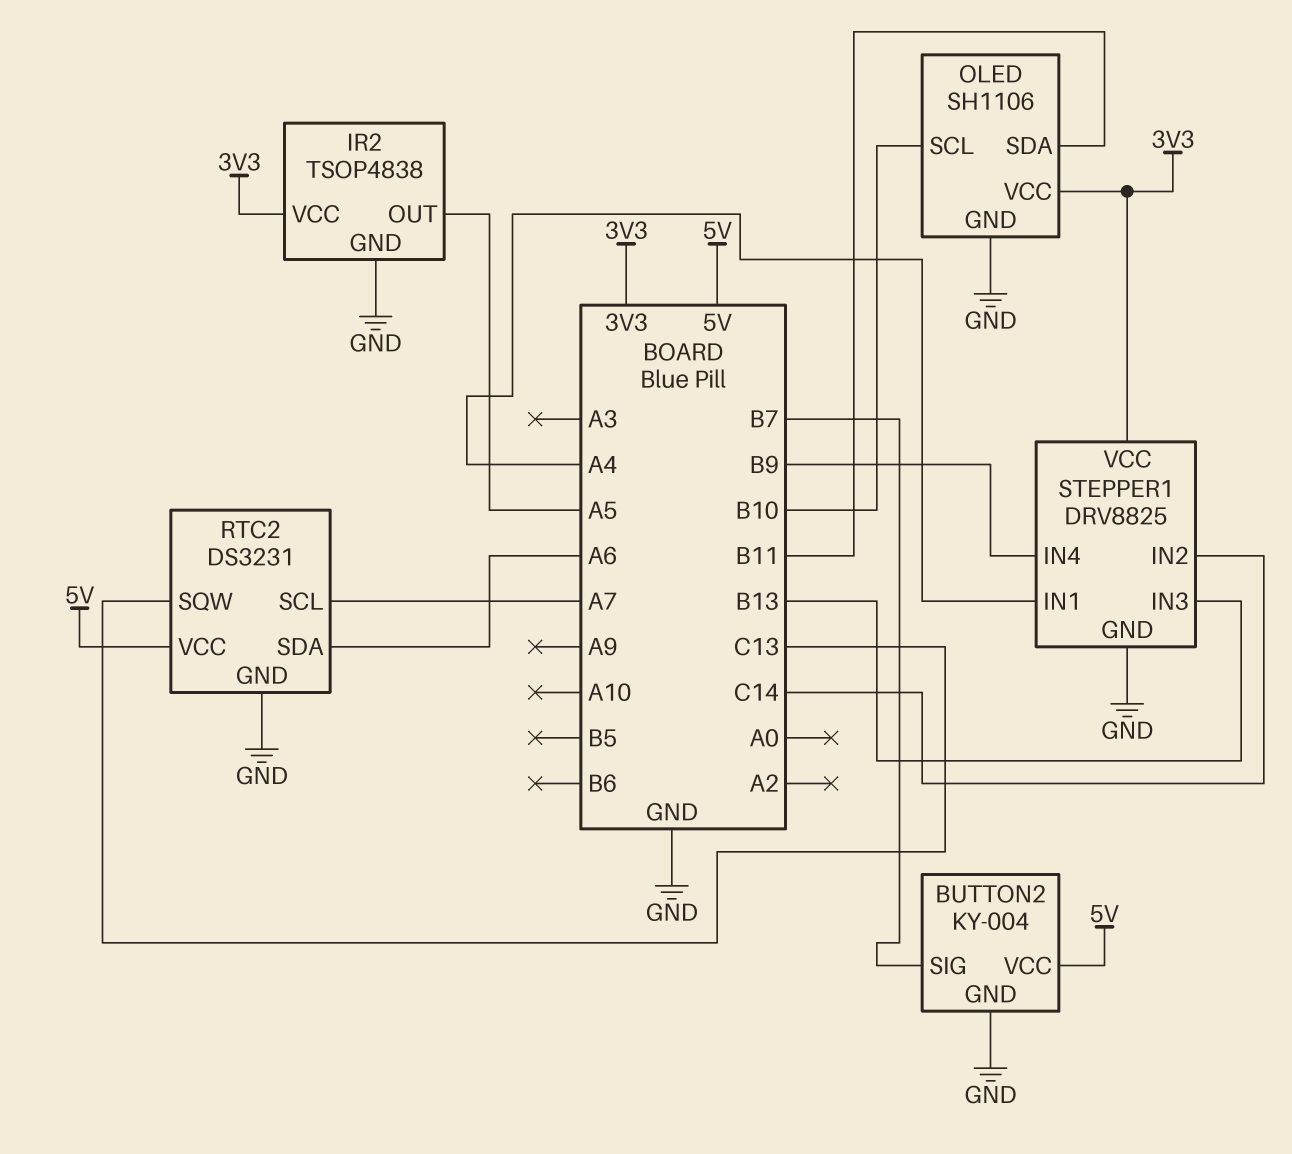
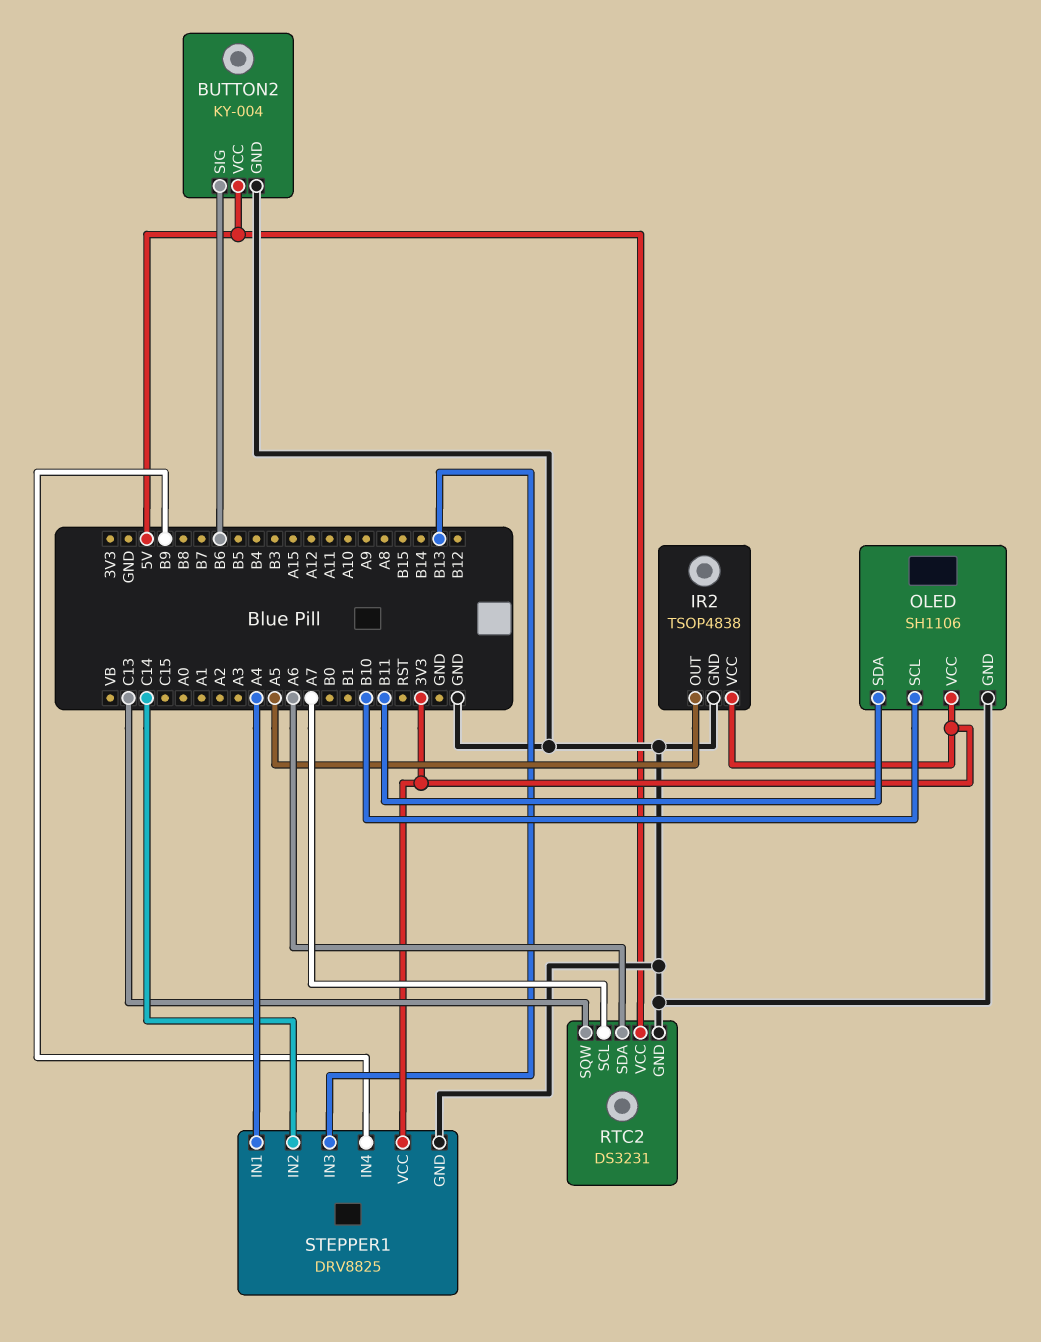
BUTTON2 pin SIG: B7 -> B6

